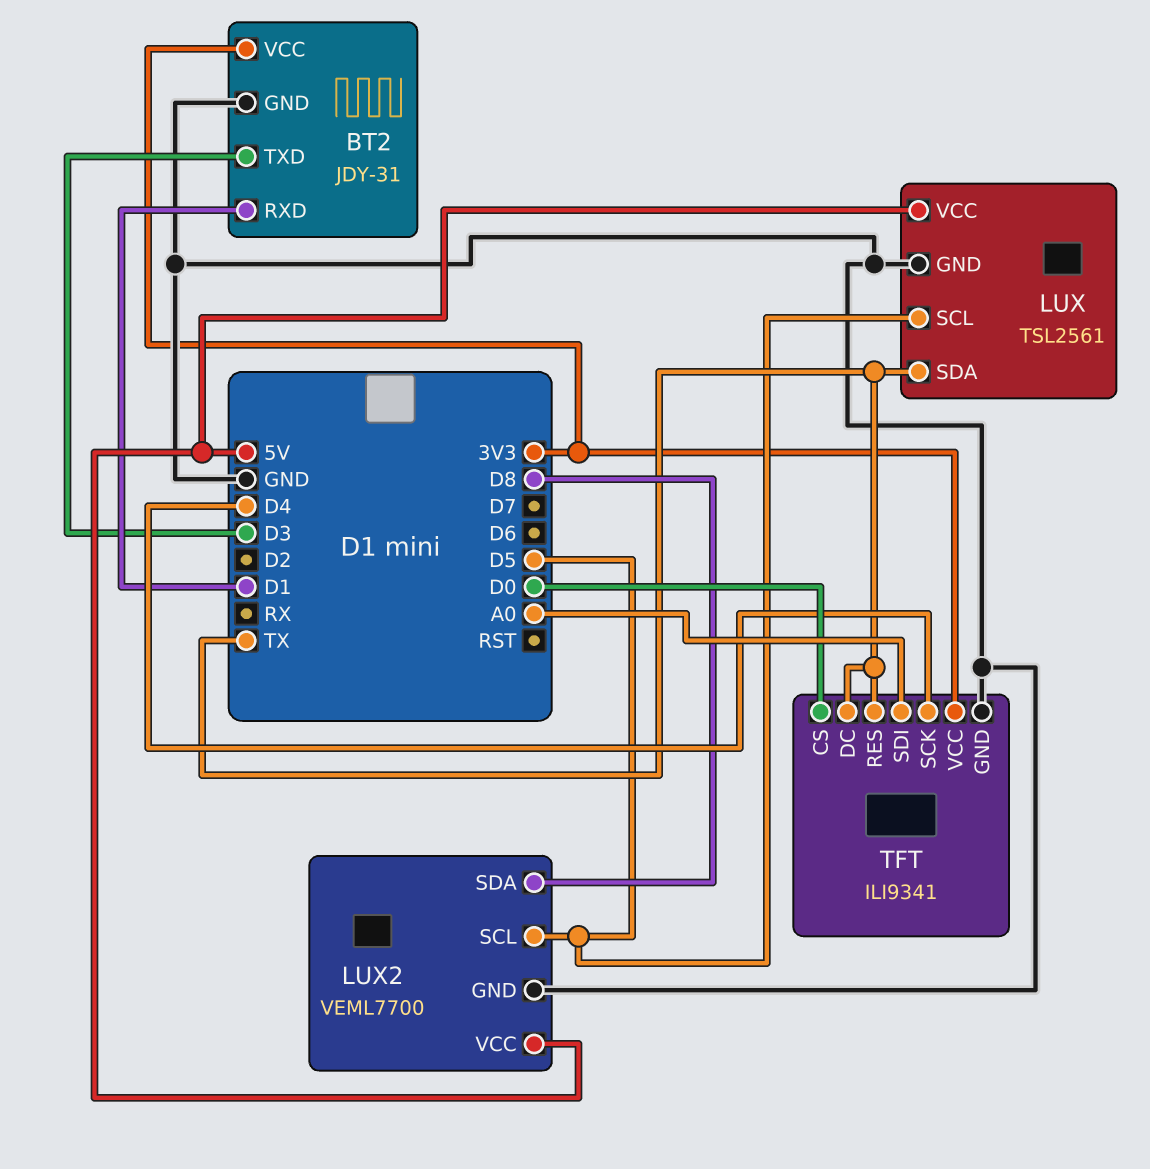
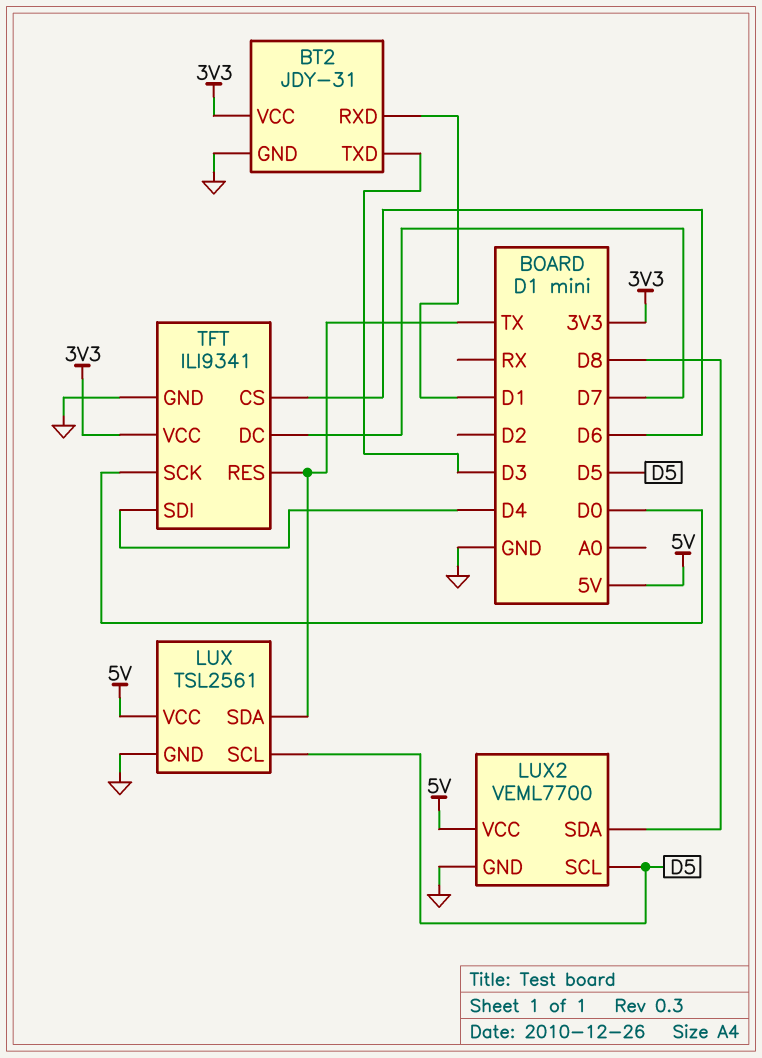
TFT pin CS: D0 -> D6
TFT pin DC: TX -> D7
TFT pin SCK: D4 -> D0
TFT pin SDI: A0 -> D4

